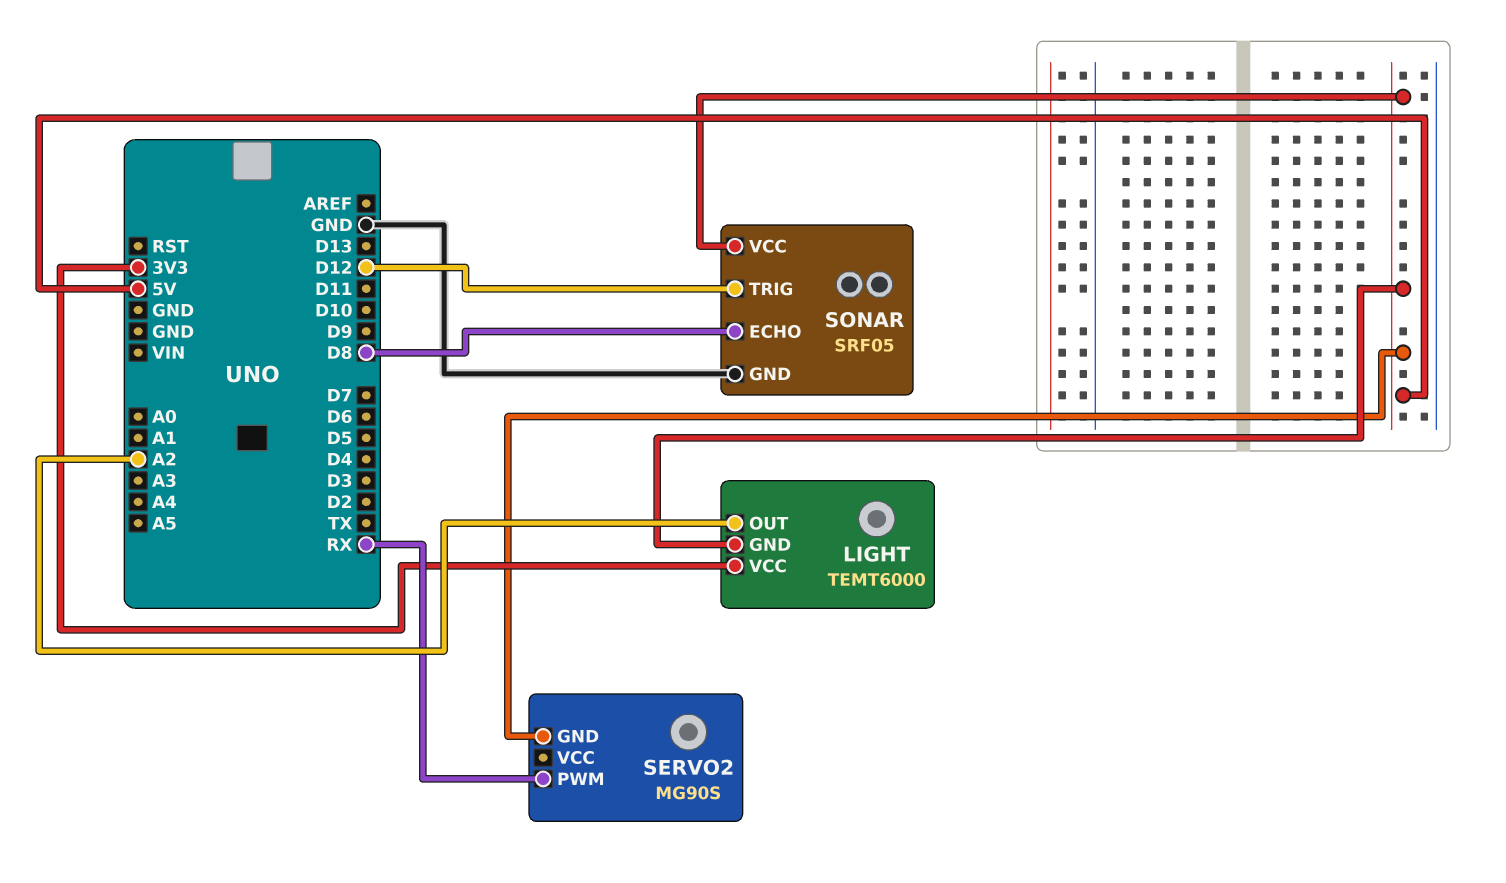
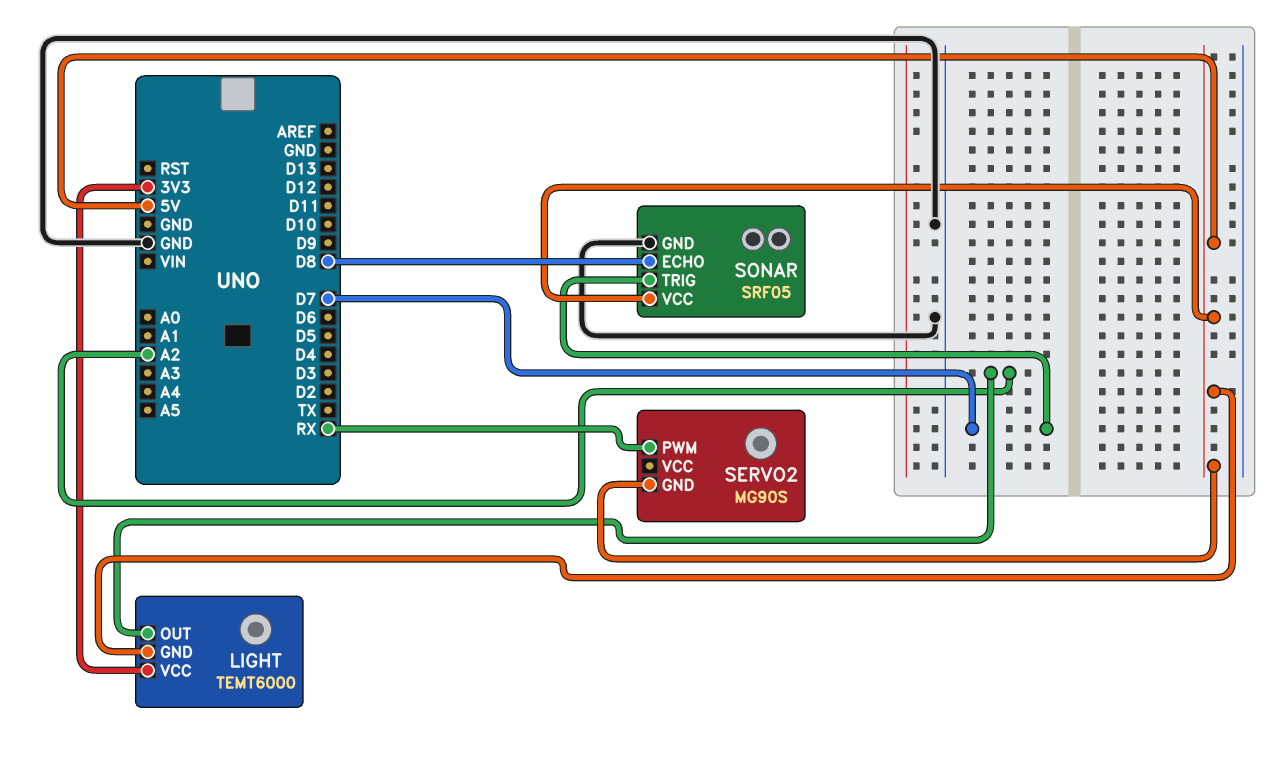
SONAR pin TRIG: D12 -> D7

